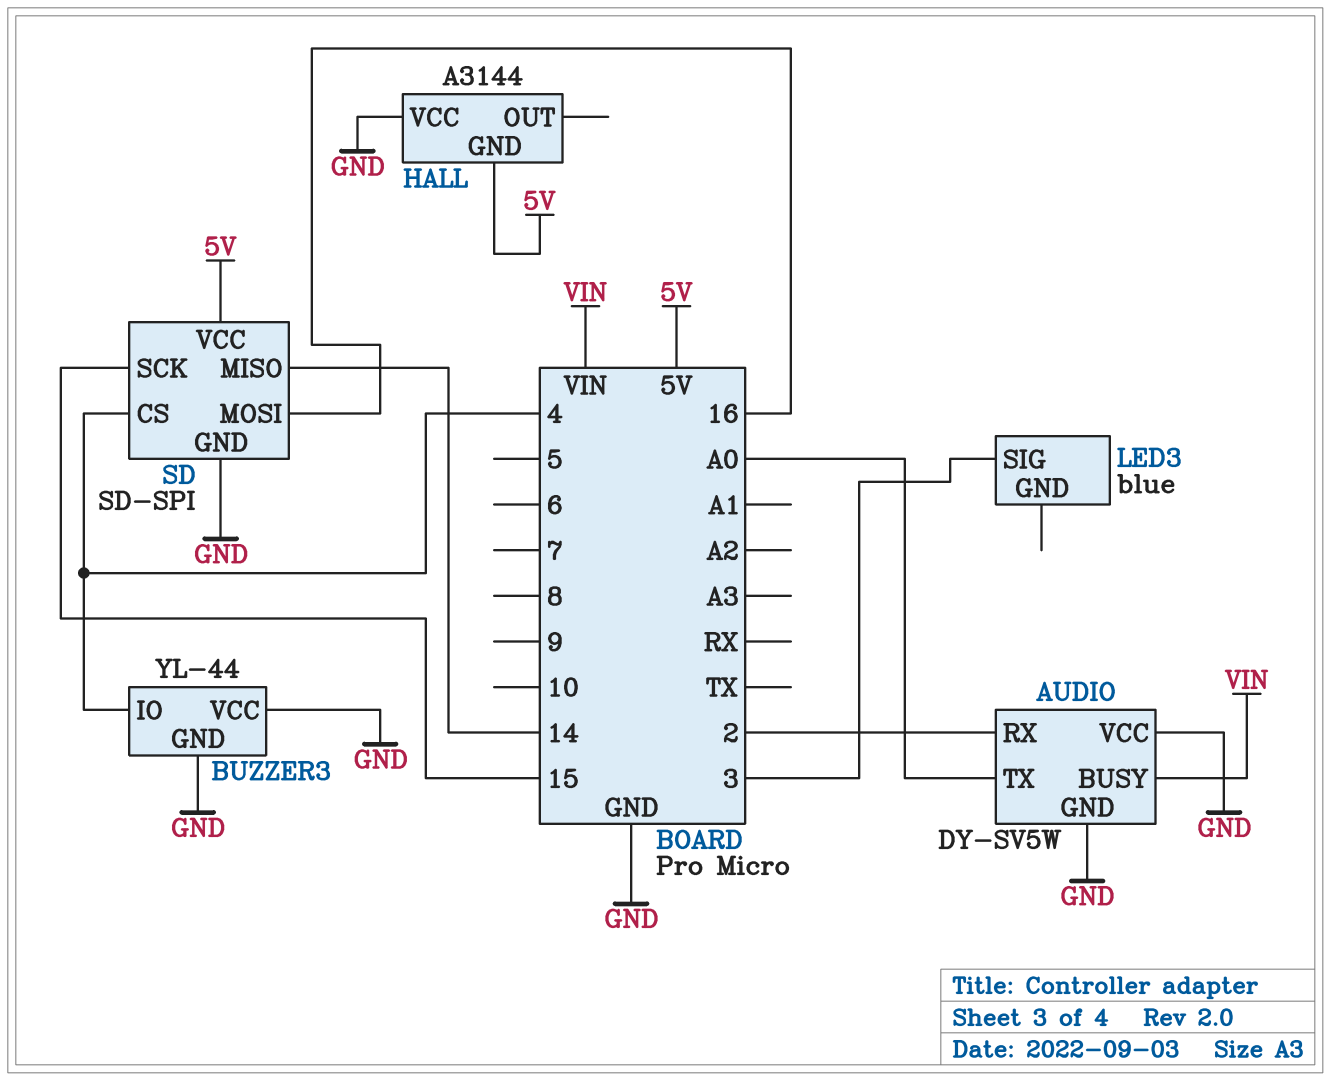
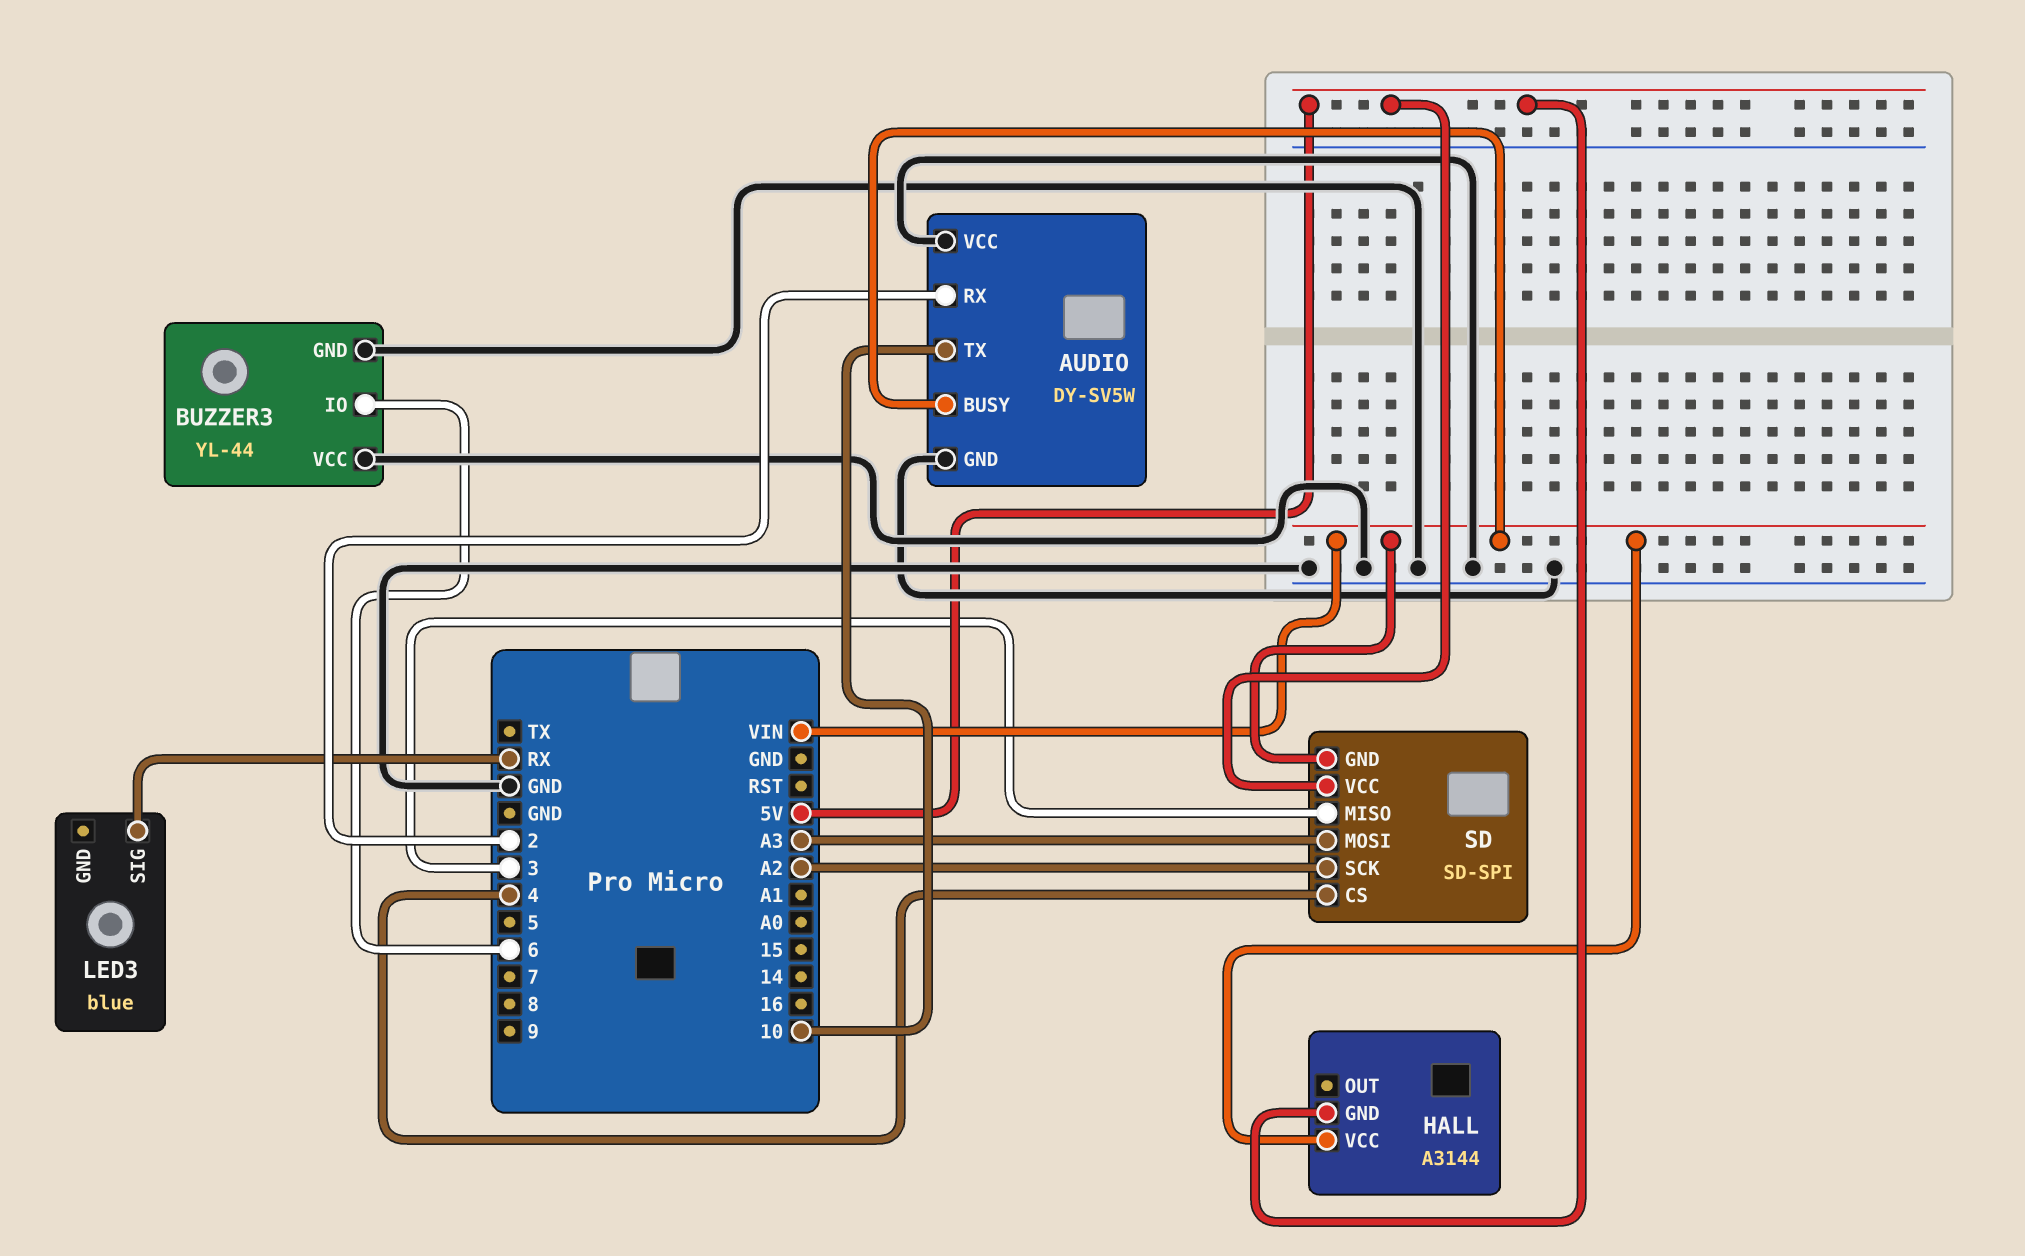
AUDIO pin TX: A0 -> 10
BUZZER3 pin IO: 4 -> 6
HALL pin VCC: GND -> VIN
LED3 pin SIG: 3 -> RX
SD pin GND: GND -> VIN
SD pin MISO: 14 -> 3
SD pin MOSI: 16 -> A3
SD pin SCK: 15 -> A2

